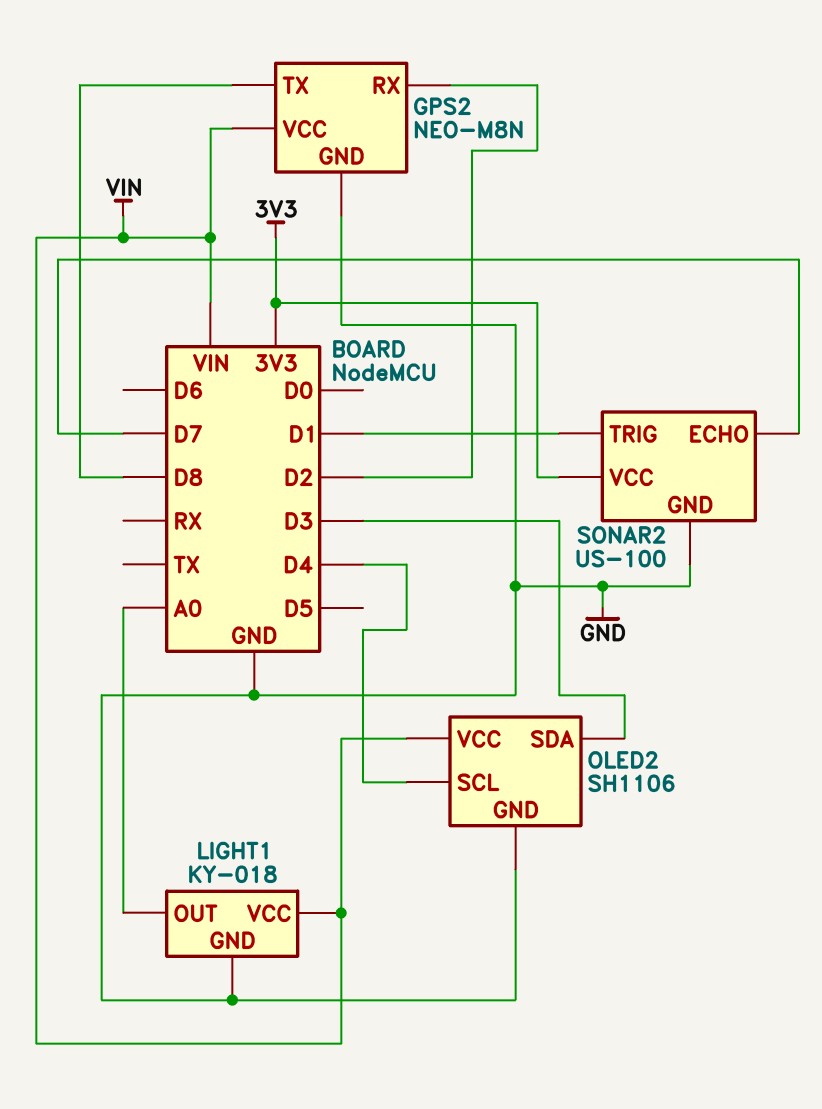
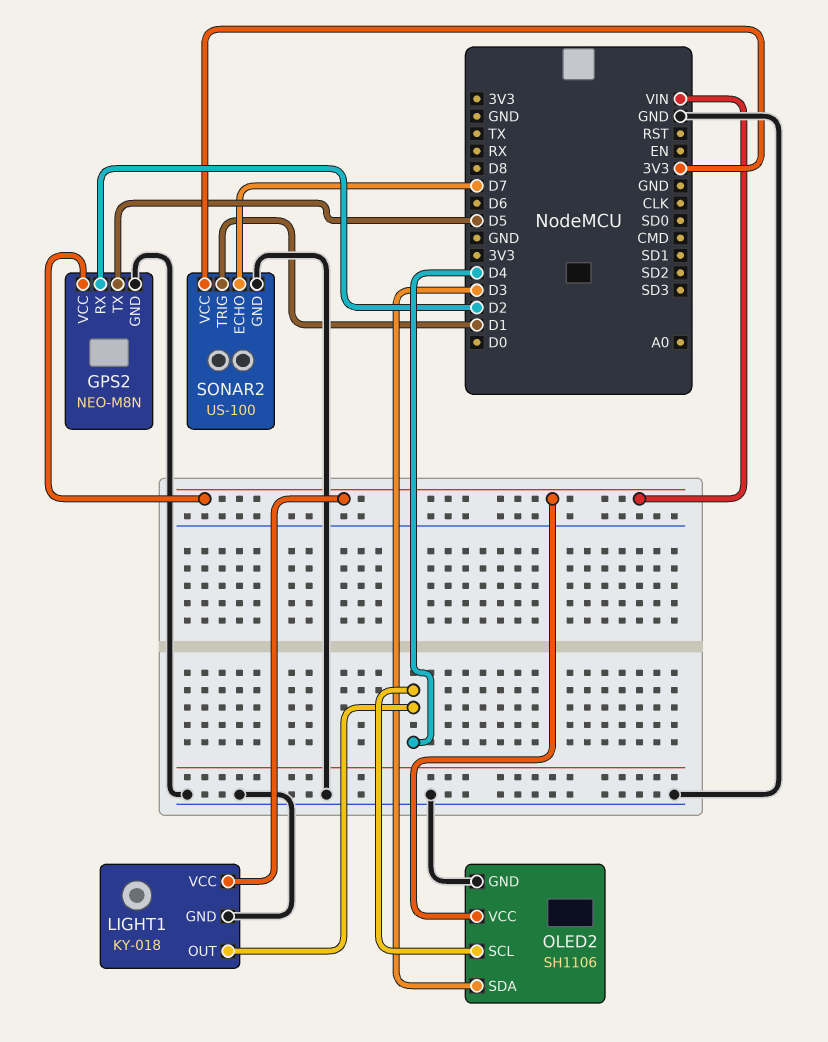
GPS2 pin TX: D8 -> D5
LIGHT1 pin OUT: A0 -> D4

